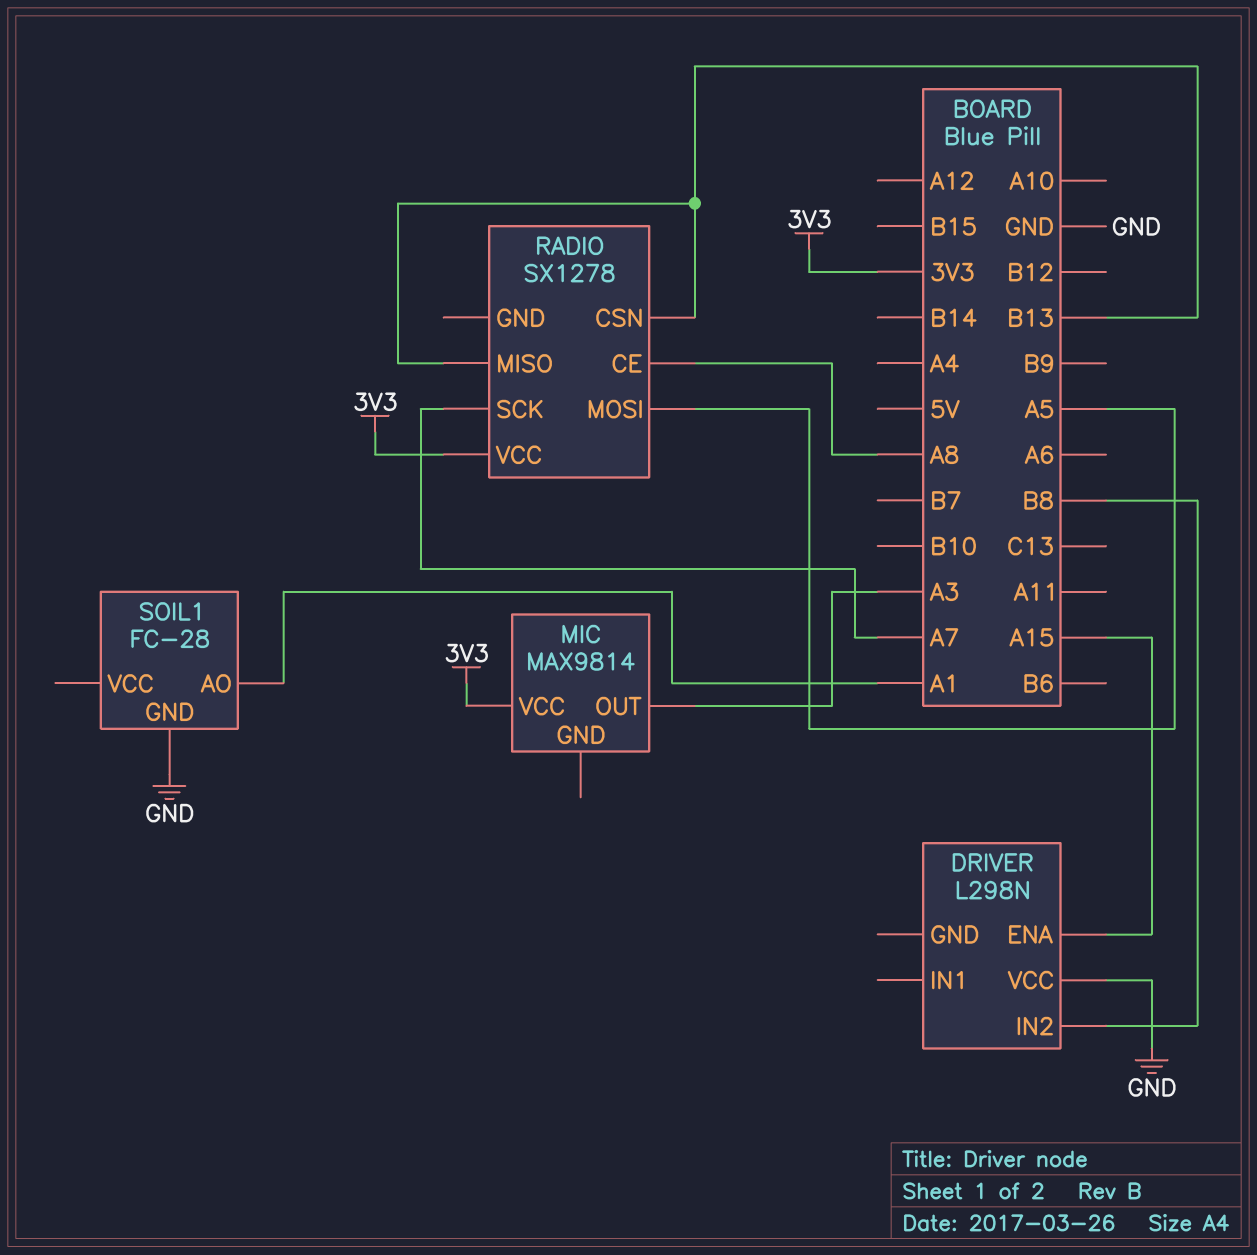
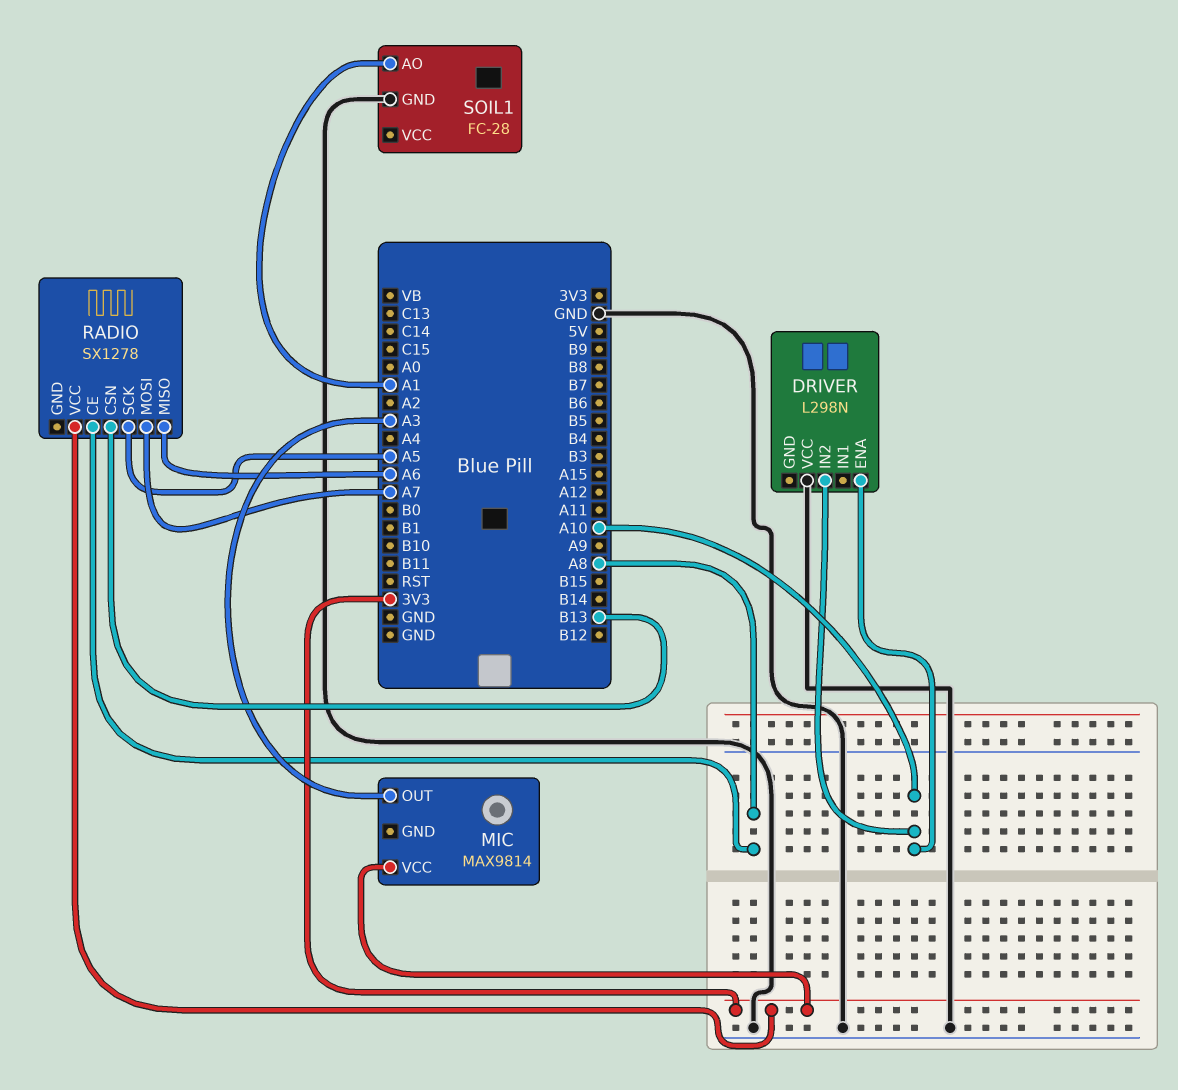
DRIVER pin ENA: A15 -> A10
DRIVER pin IN2: B8 -> A10
RADIO pin MISO: B13 -> A6
RADIO pin MOSI: A5 -> A7
RADIO pin SCK: A7 -> A5

